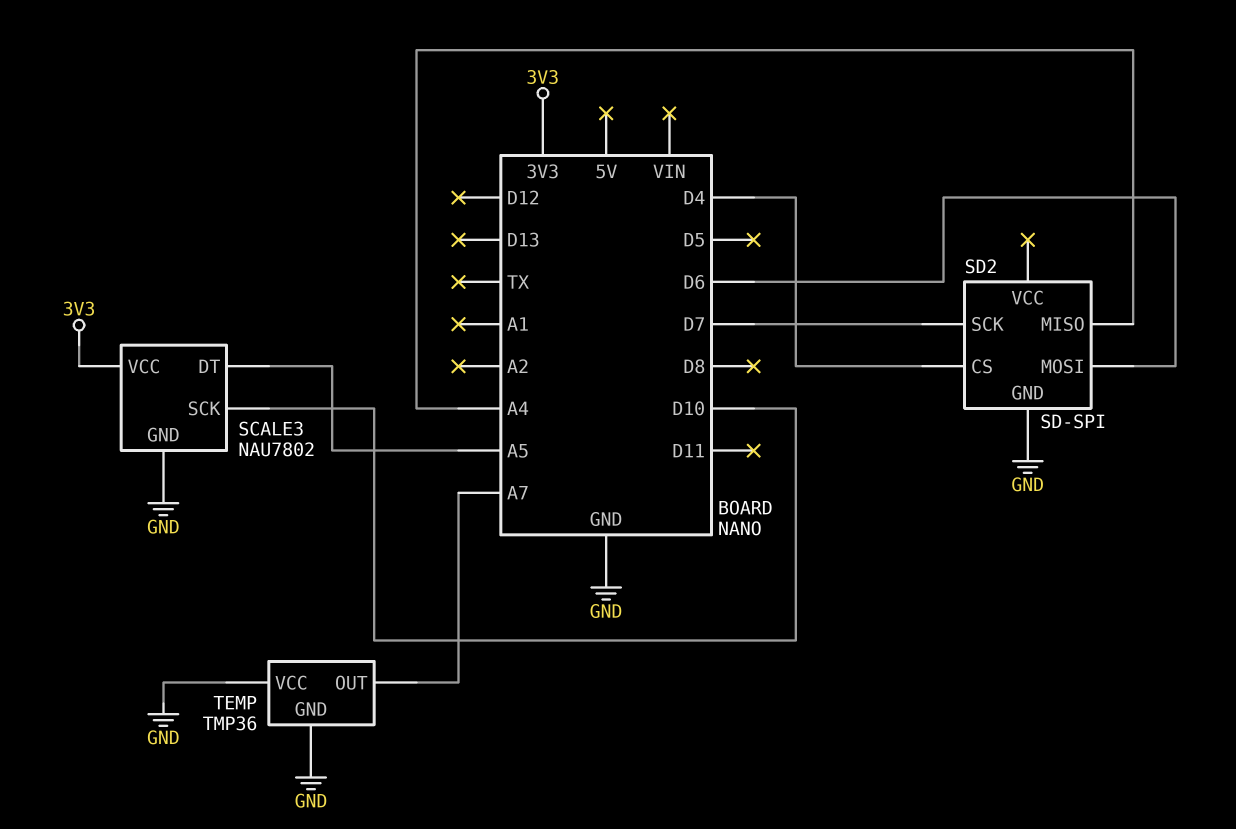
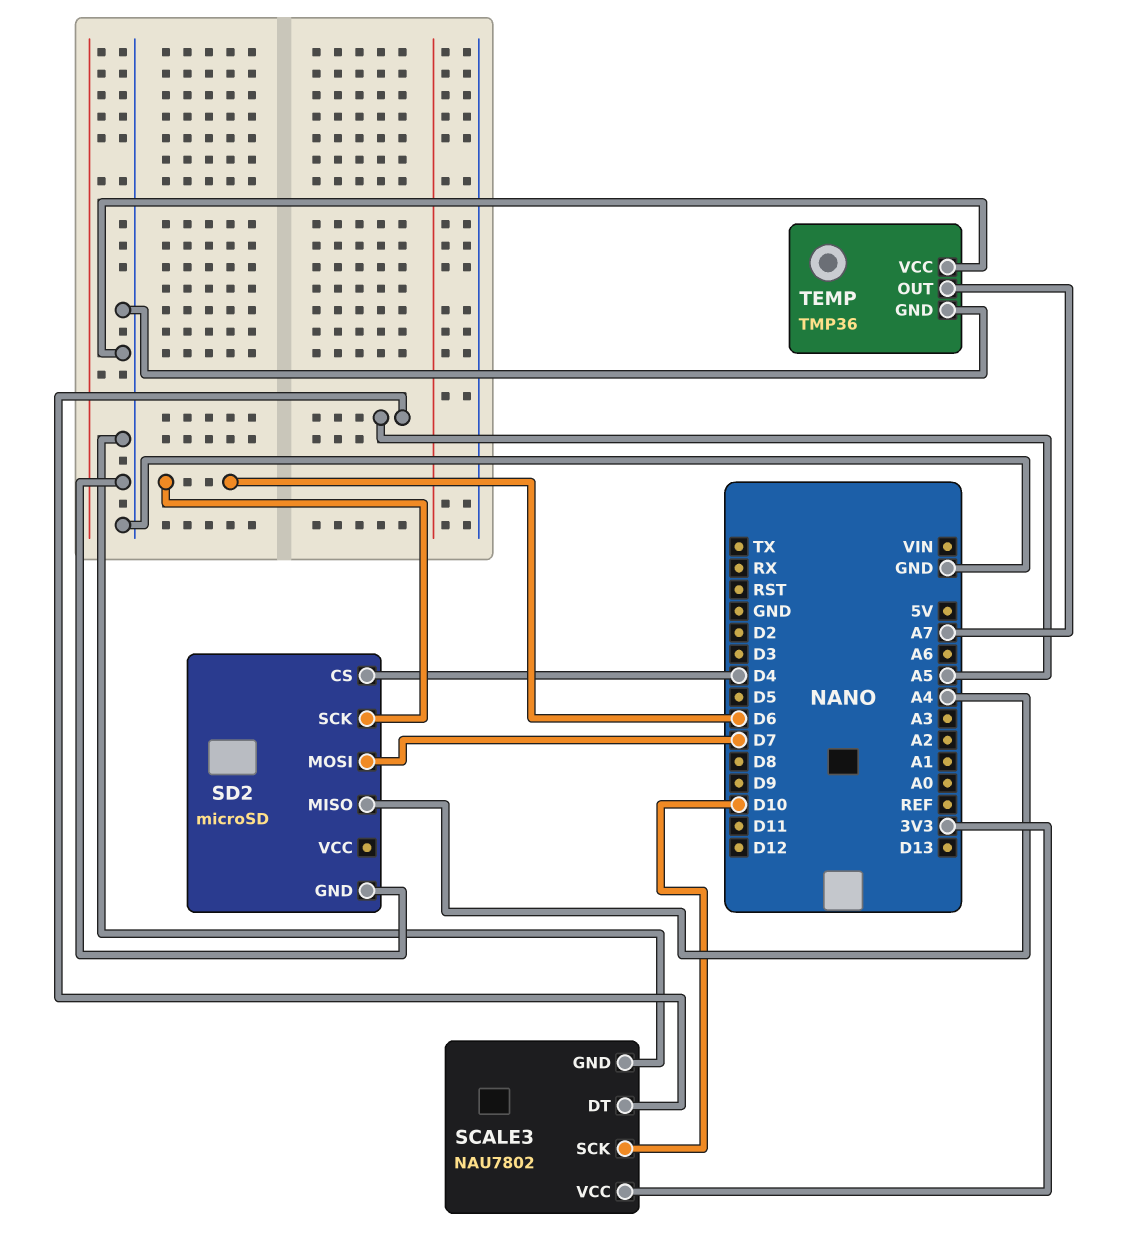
SD2: SD-SPI -> microSD
SD2 pin MOSI: D6 -> D7
SD2 pin SCK: D7 -> D6

